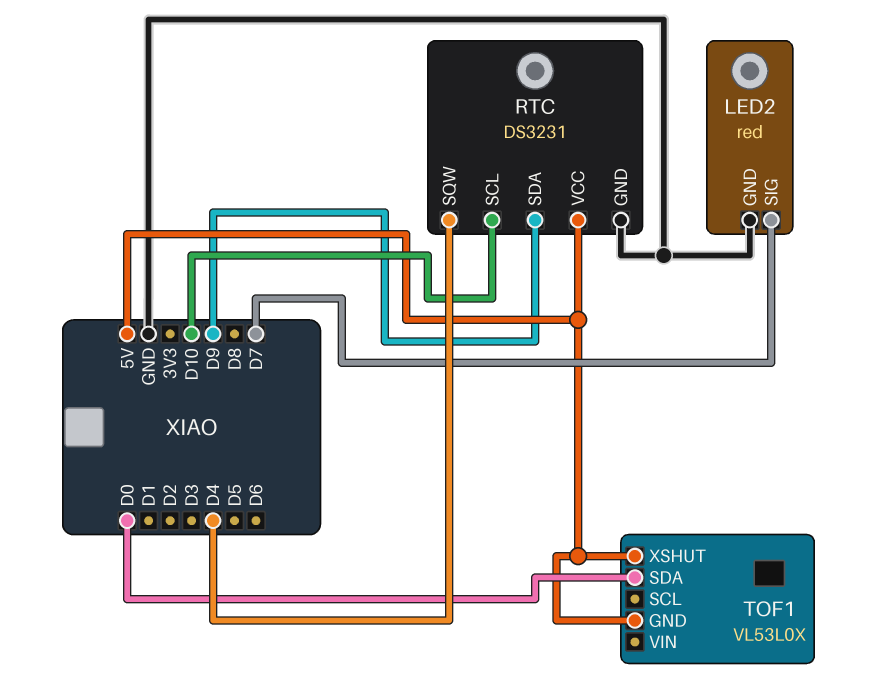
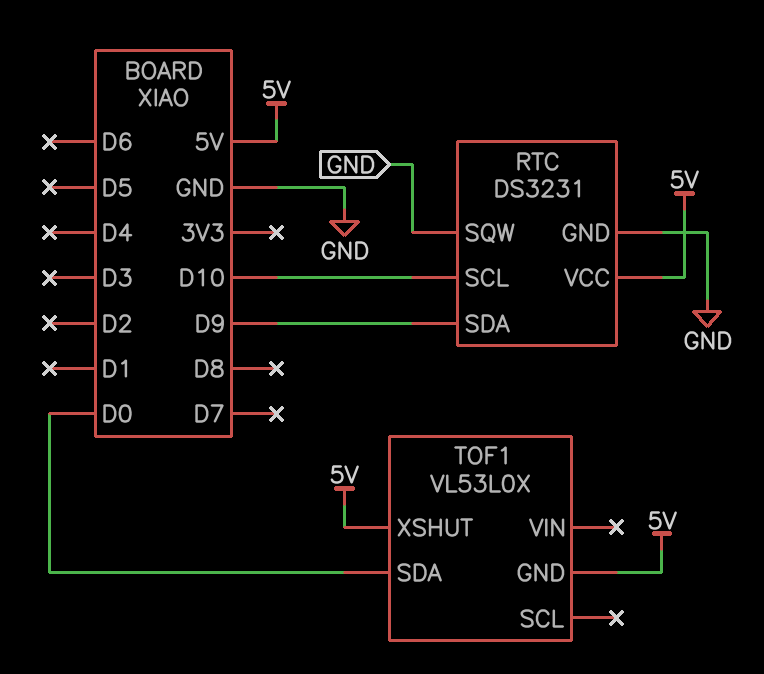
LED2: red -> none
LED2 pin GND: GND -> none
LED2 pin SIG: D7 -> none
RTC pin SQW: D4 -> GND

